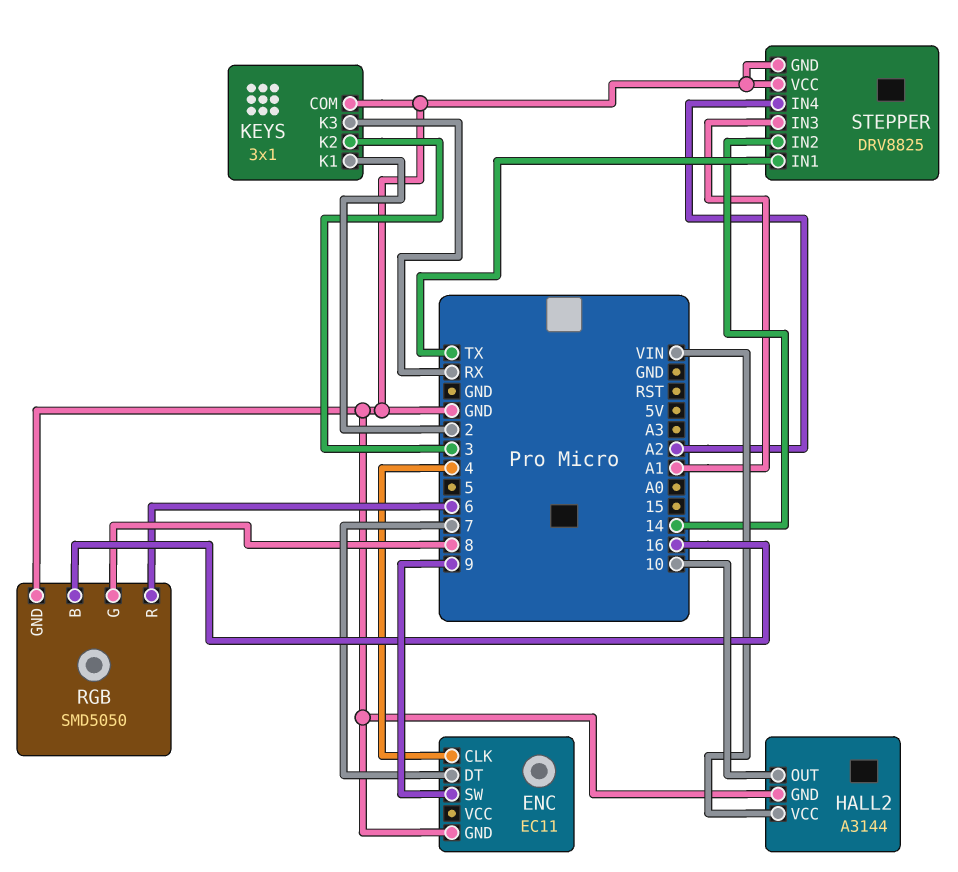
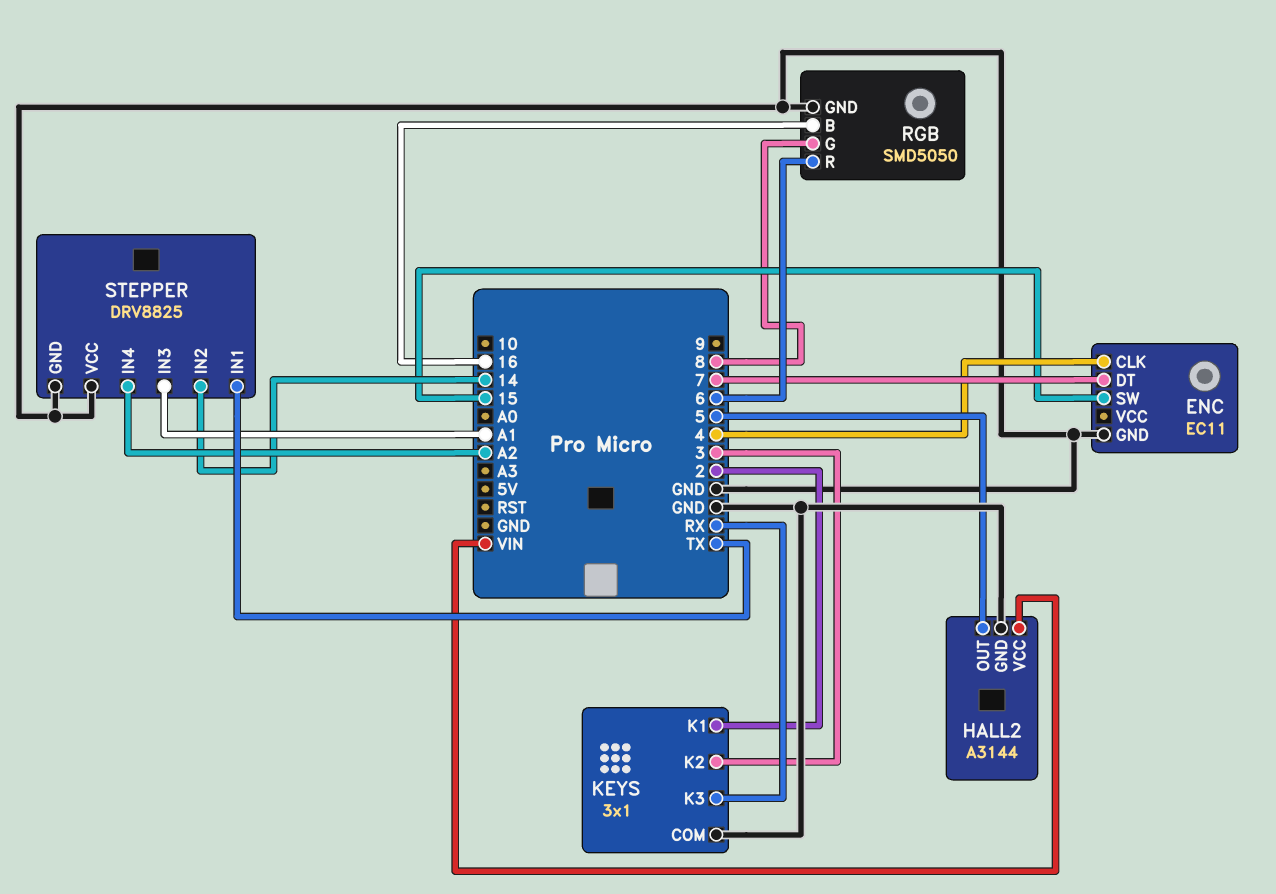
ENC pin SW: 9 -> 15
HALL2 pin OUT: 10 -> 5

